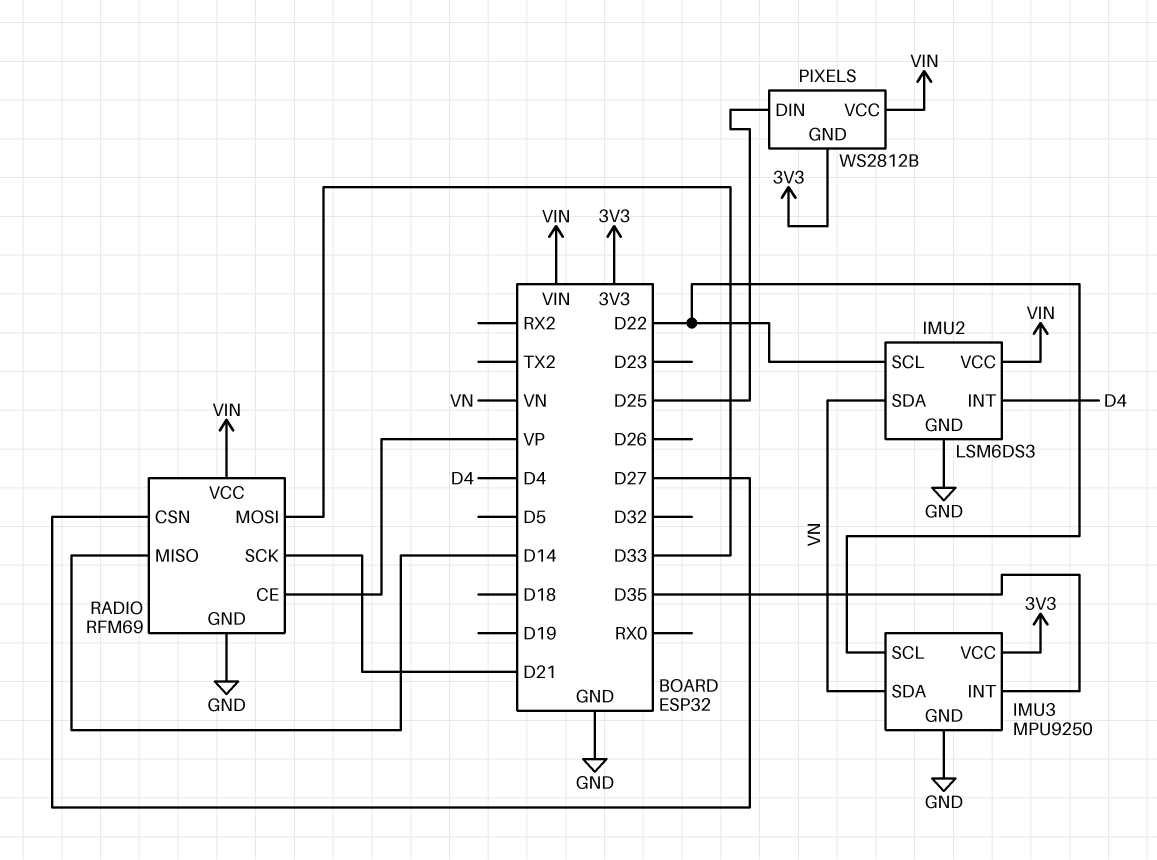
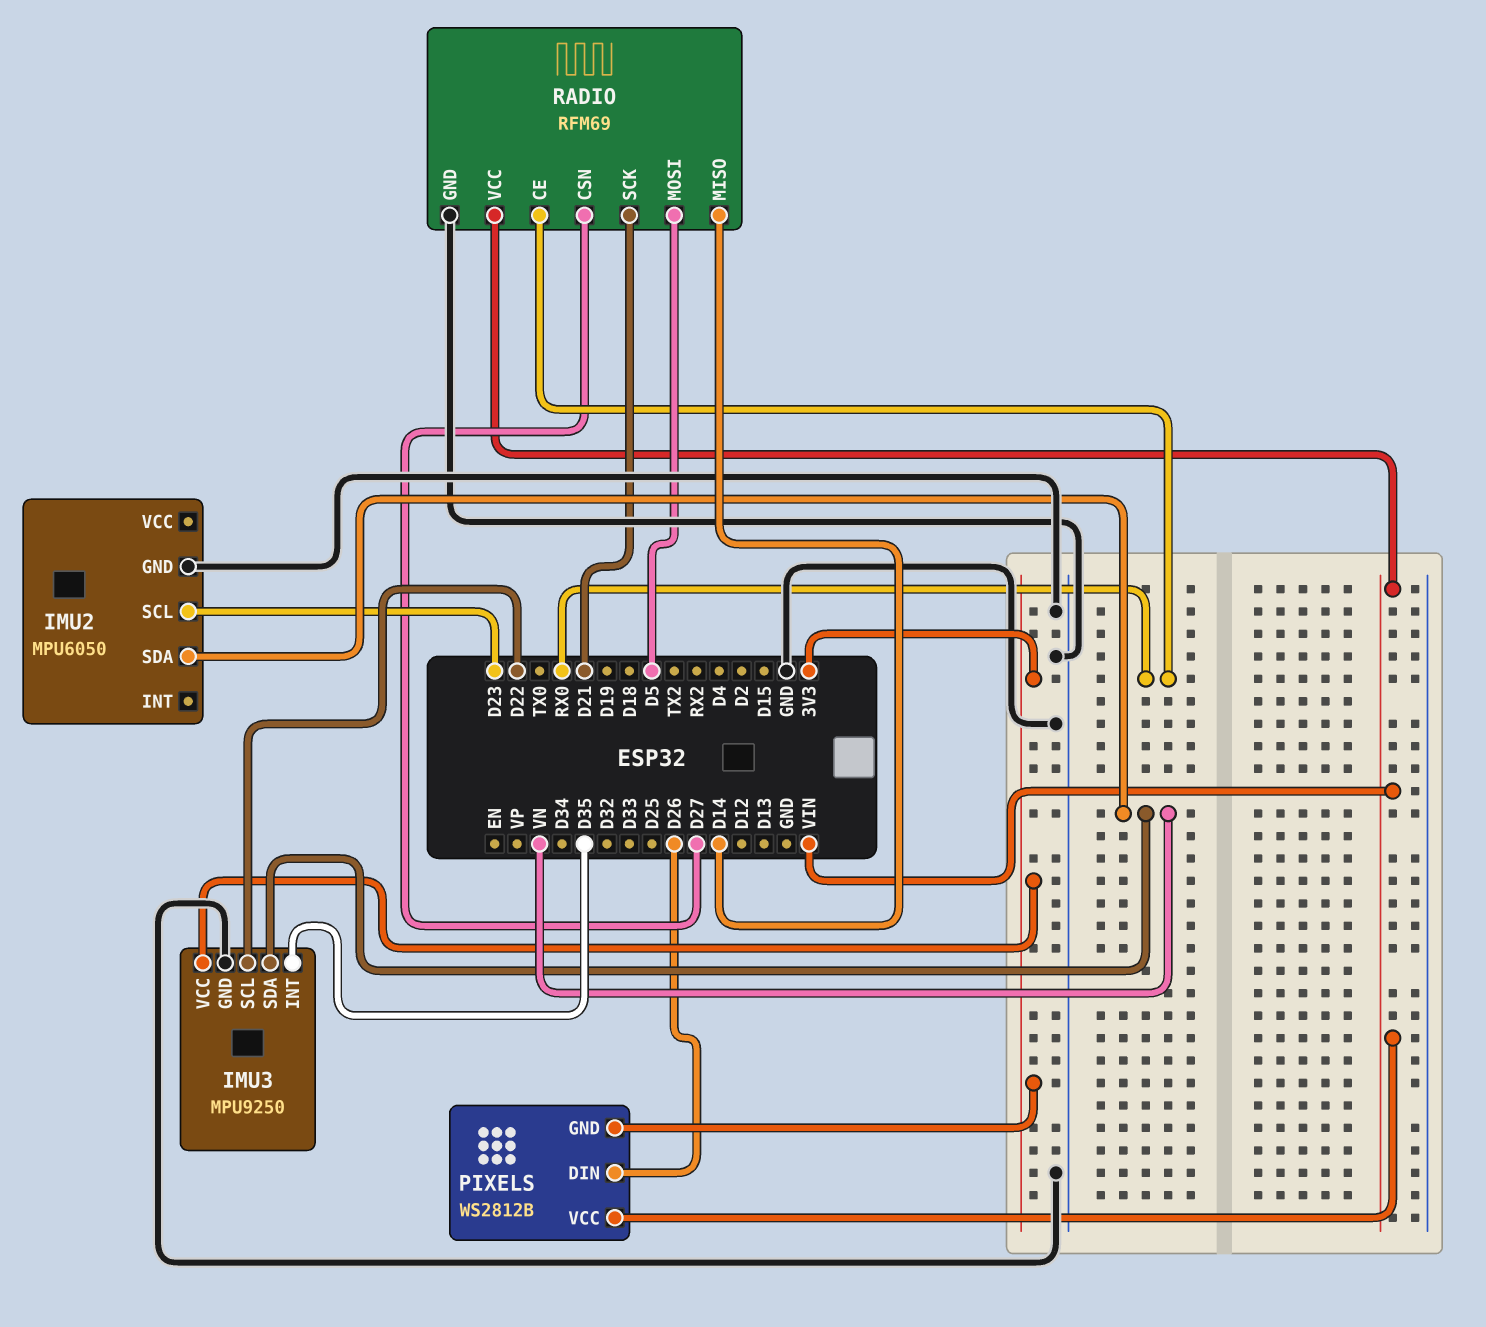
IMU2: LSM6DS3 -> MPU6050
IMU2 pin INT: D4 -> none
IMU2 pin SCL: D22 -> D23
IMU2 pin VCC: VIN -> none
PIXELS pin DIN: D25 -> D26
RADIO pin CE: VP -> RX0
RADIO pin MOSI: D33 -> D5

